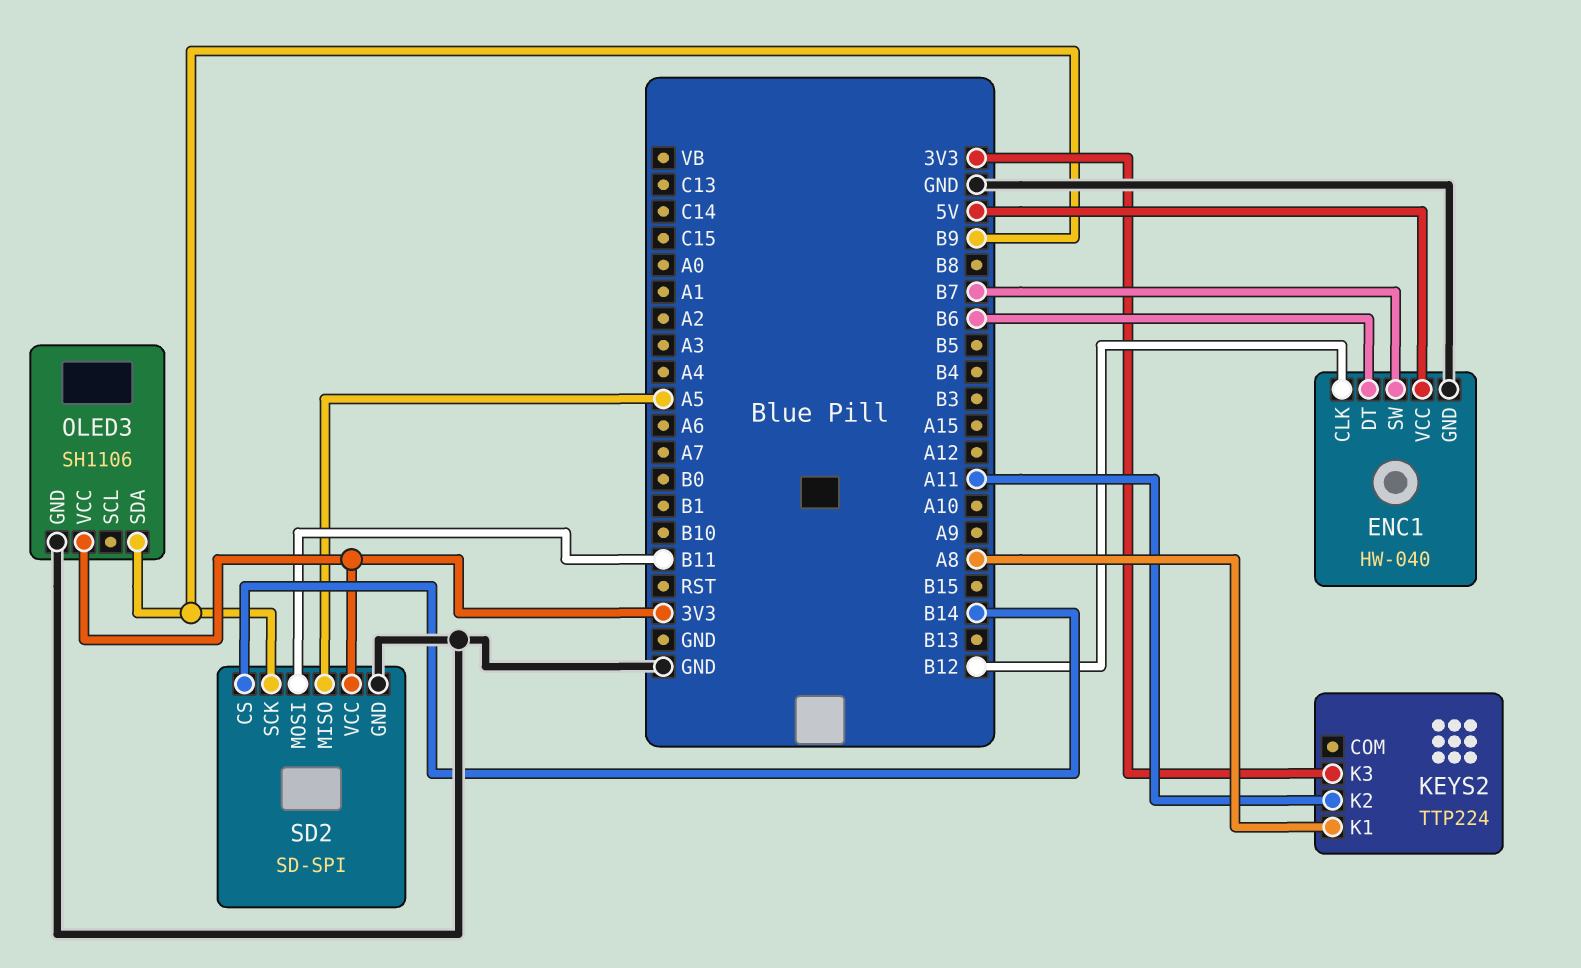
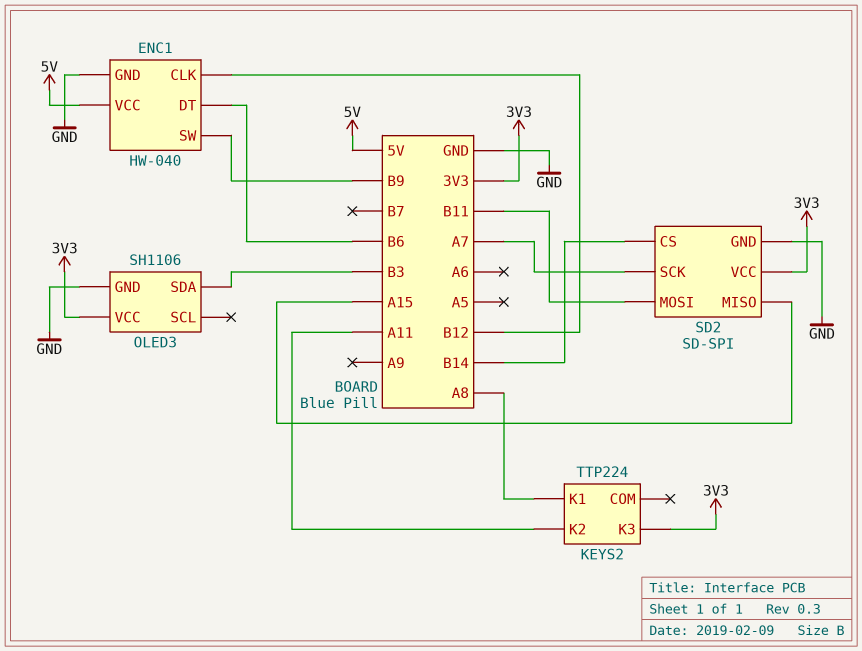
ENC1 pin SW: B7 -> B9
OLED3 pin SDA: B9 -> B3
SD2 pin MISO: A5 -> A15
SD2 pin SCK: B9 -> A7

